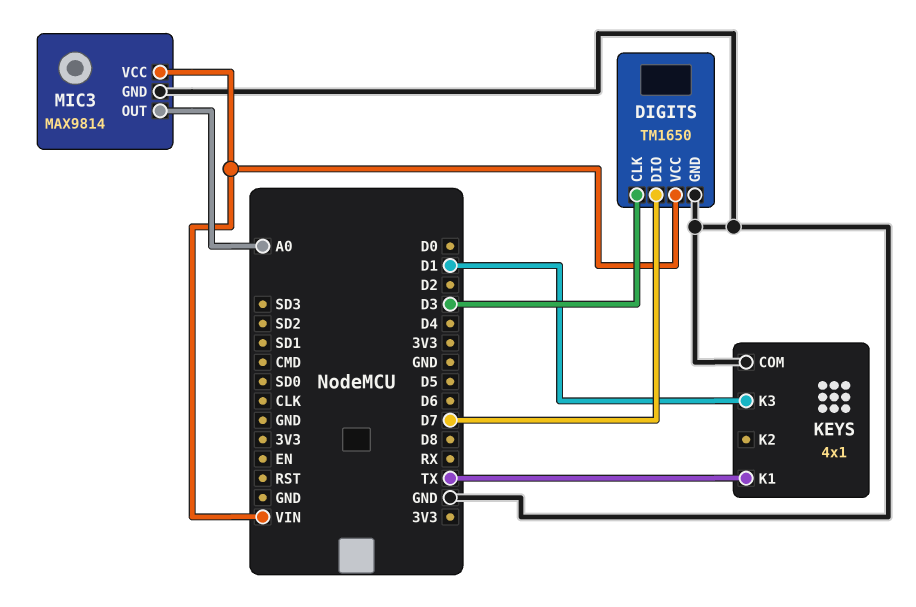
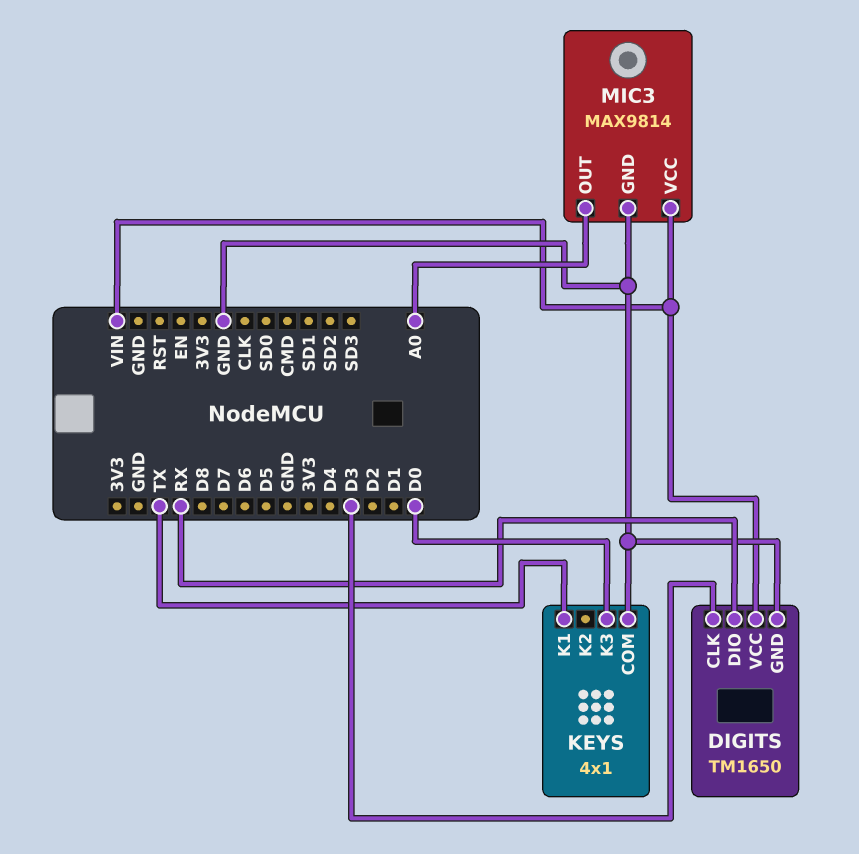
DIGITS pin DIO: D7 -> RX
KEYS pin K3: D1 -> D0

